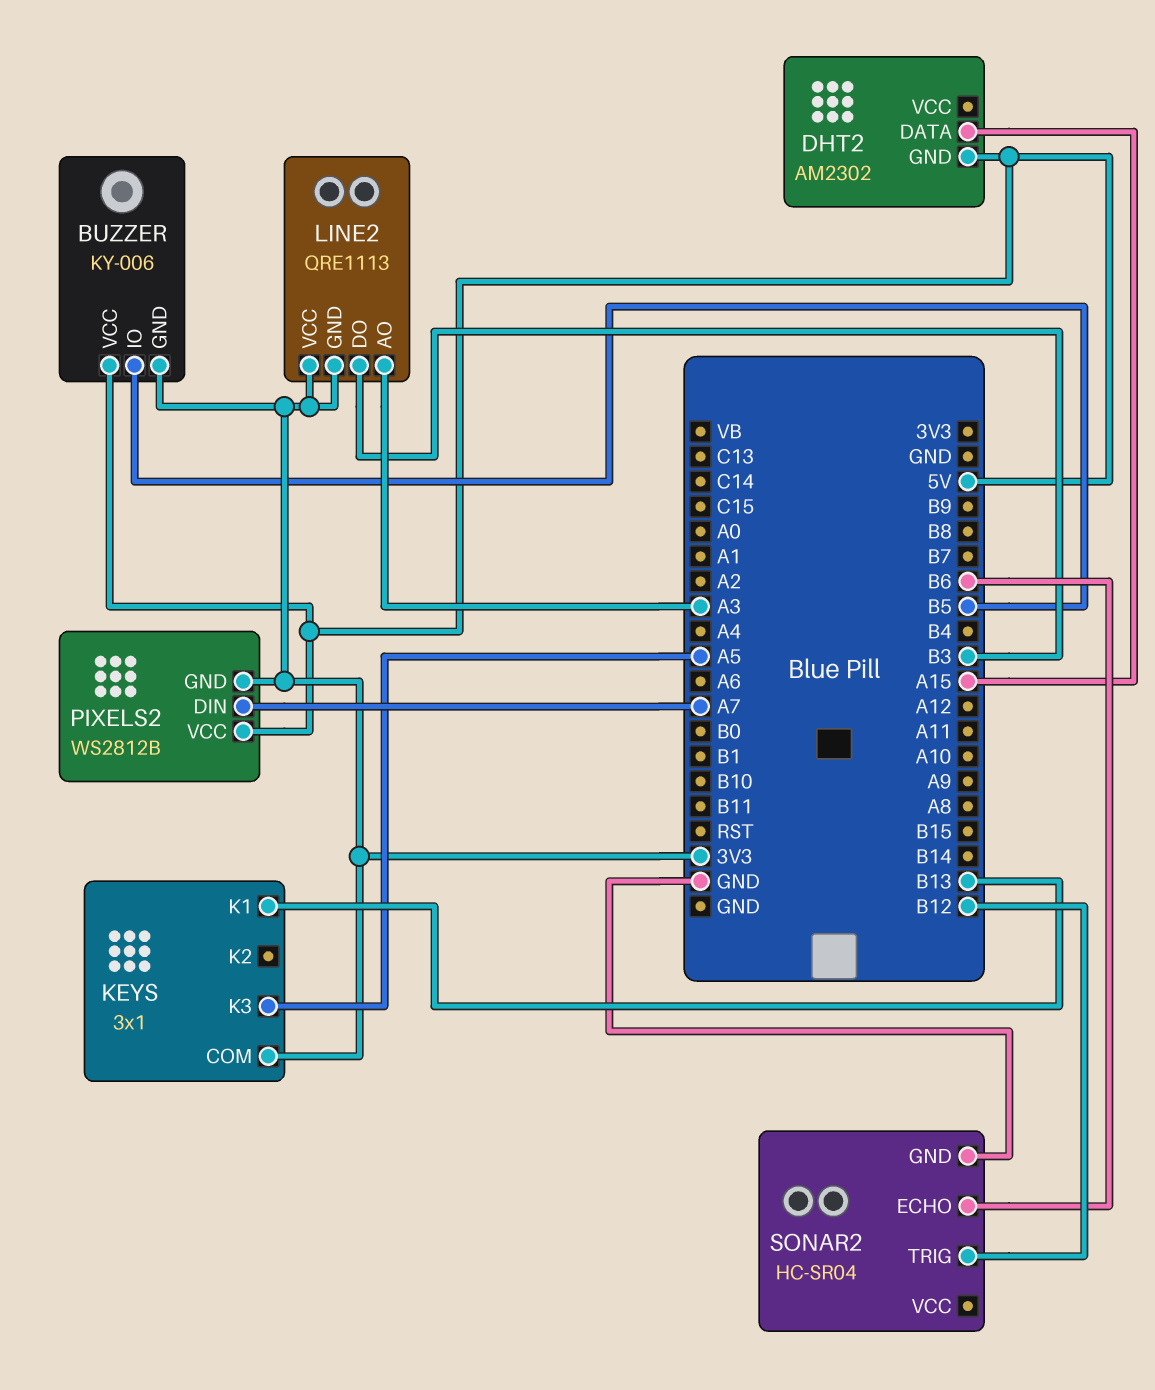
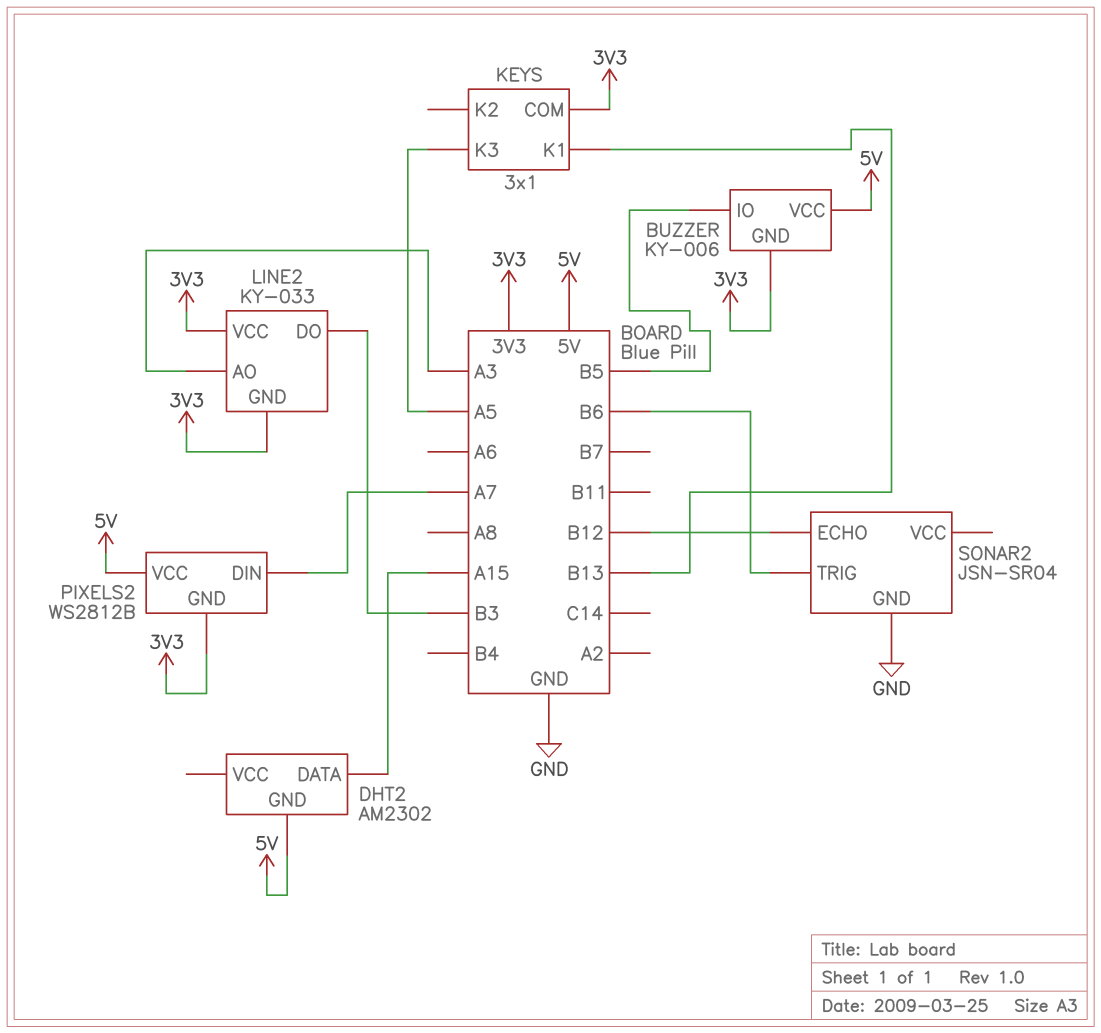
LINE2: QRE1113 -> KY-033
SONAR2: HC-SR04 -> JSN-SR04
SONAR2 pin ECHO: B6 -> B12
SONAR2 pin TRIG: B12 -> B6

